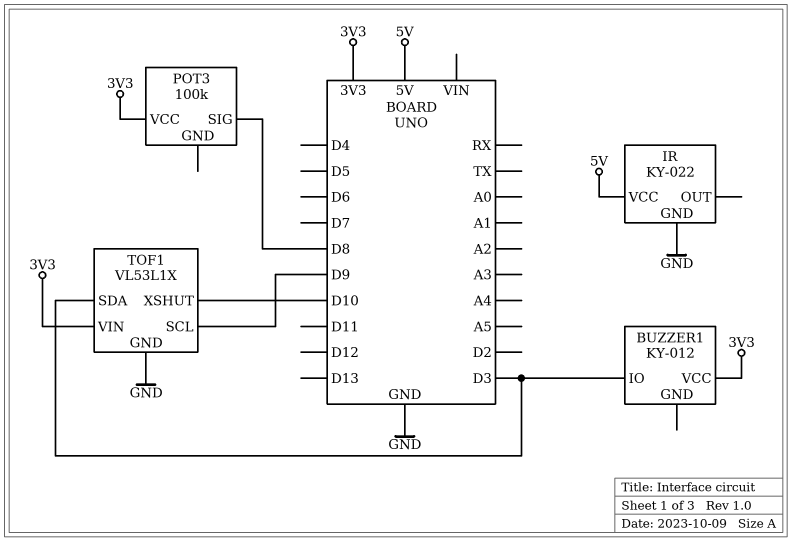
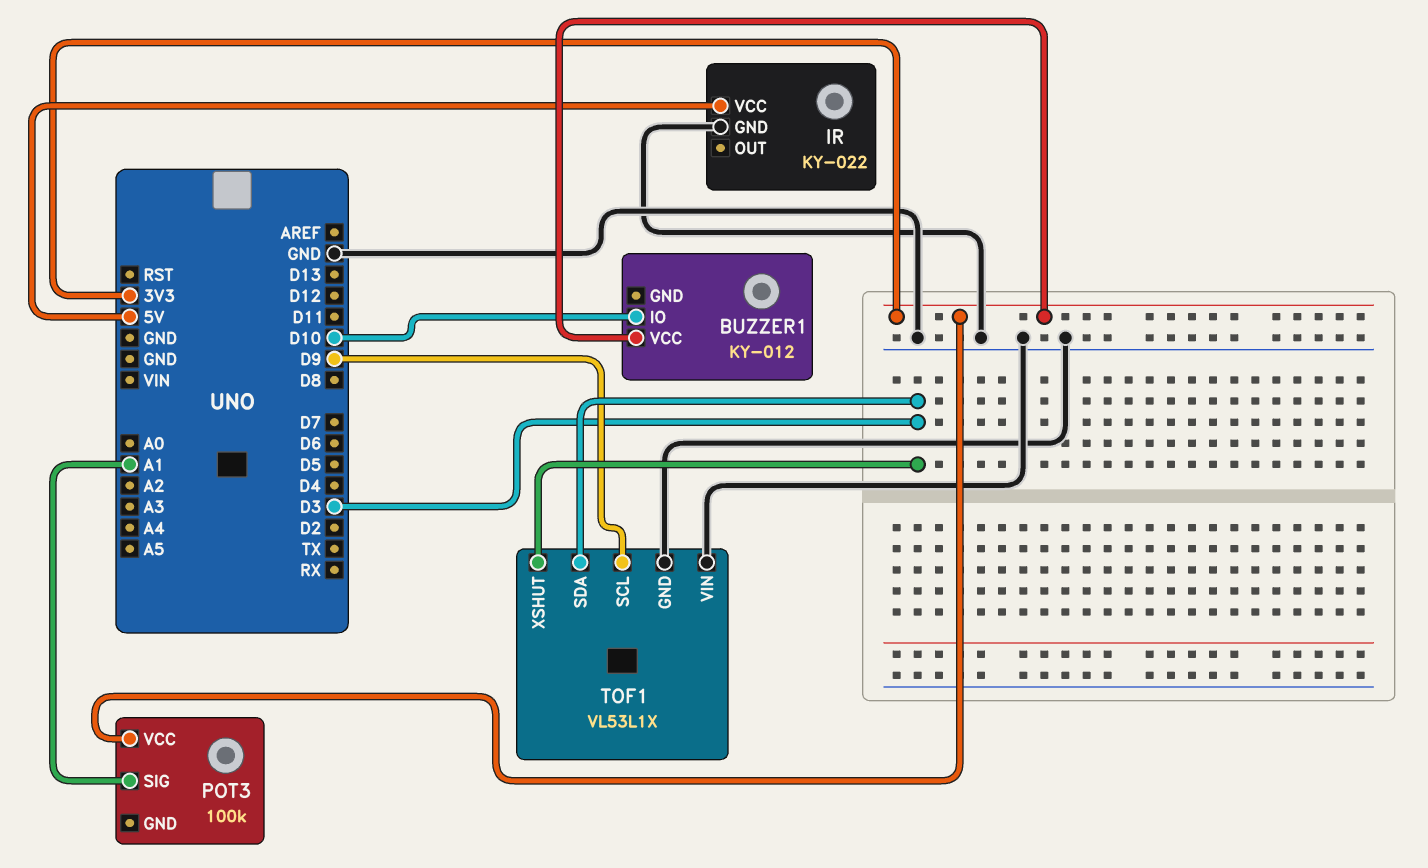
BUZZER1 pin IO: D3 -> D10
POT3 pin SIG: D8 -> A1
TOF1 pin VIN: 3V3 -> GND
TOF1 pin XSHUT: D10 -> D3

